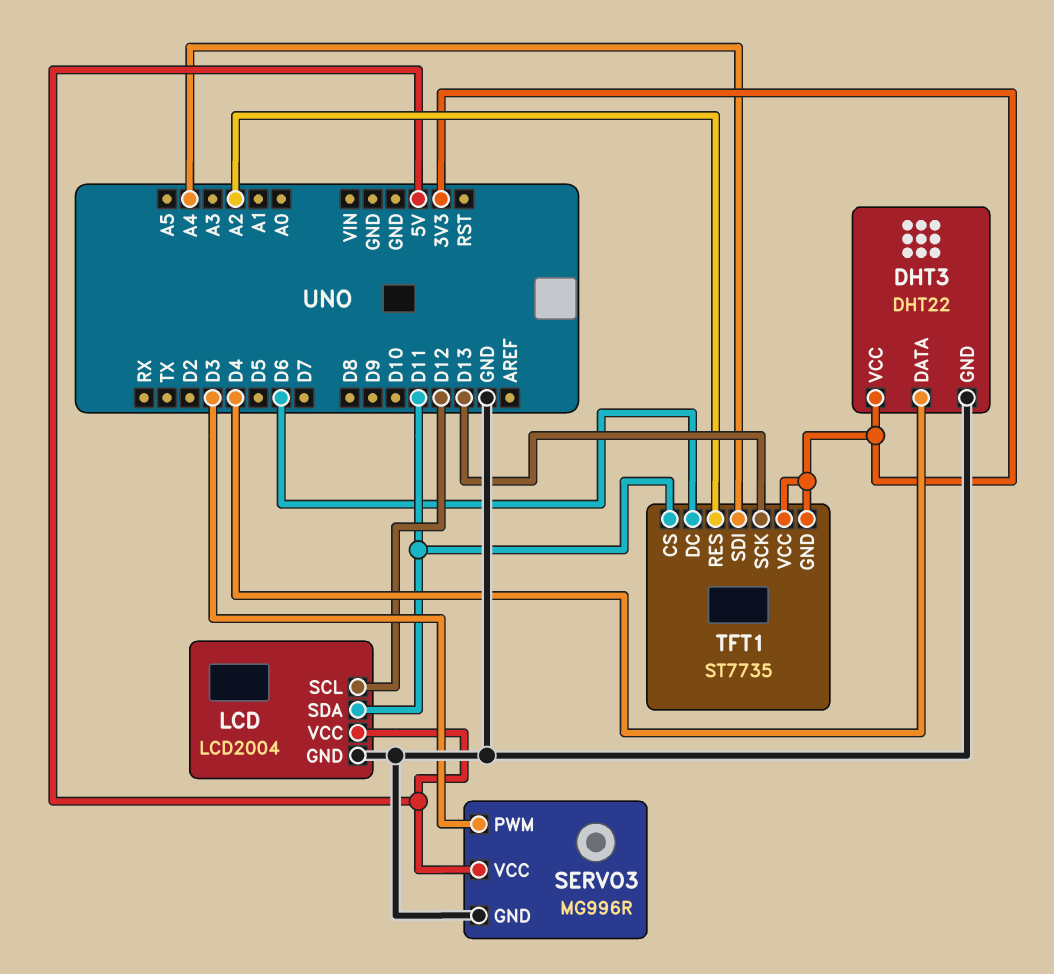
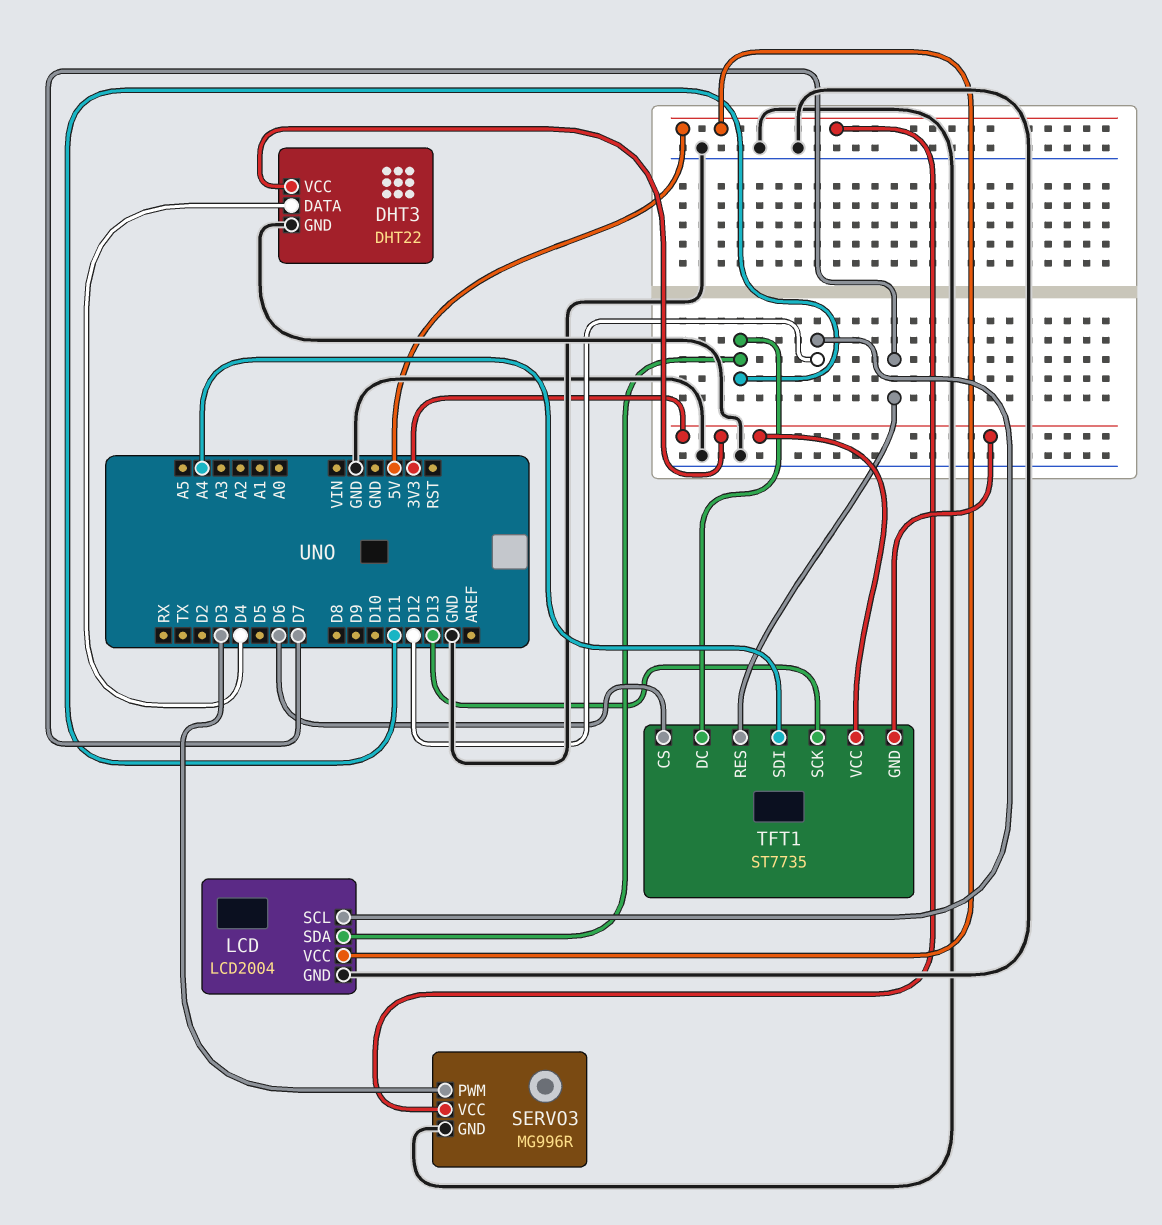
TFT1 pin CS: D11 -> D6
TFT1 pin DC: D6 -> D11
TFT1 pin RES: A2 -> D7

